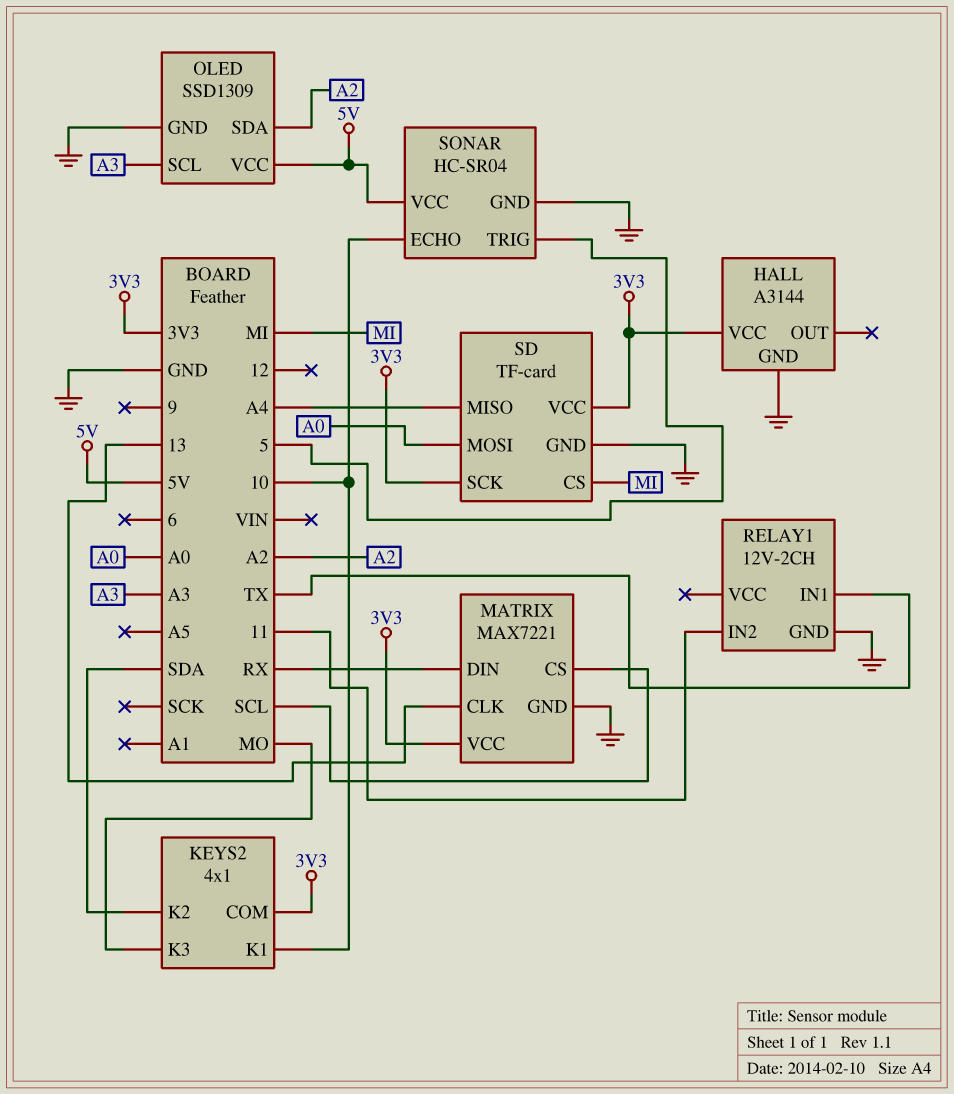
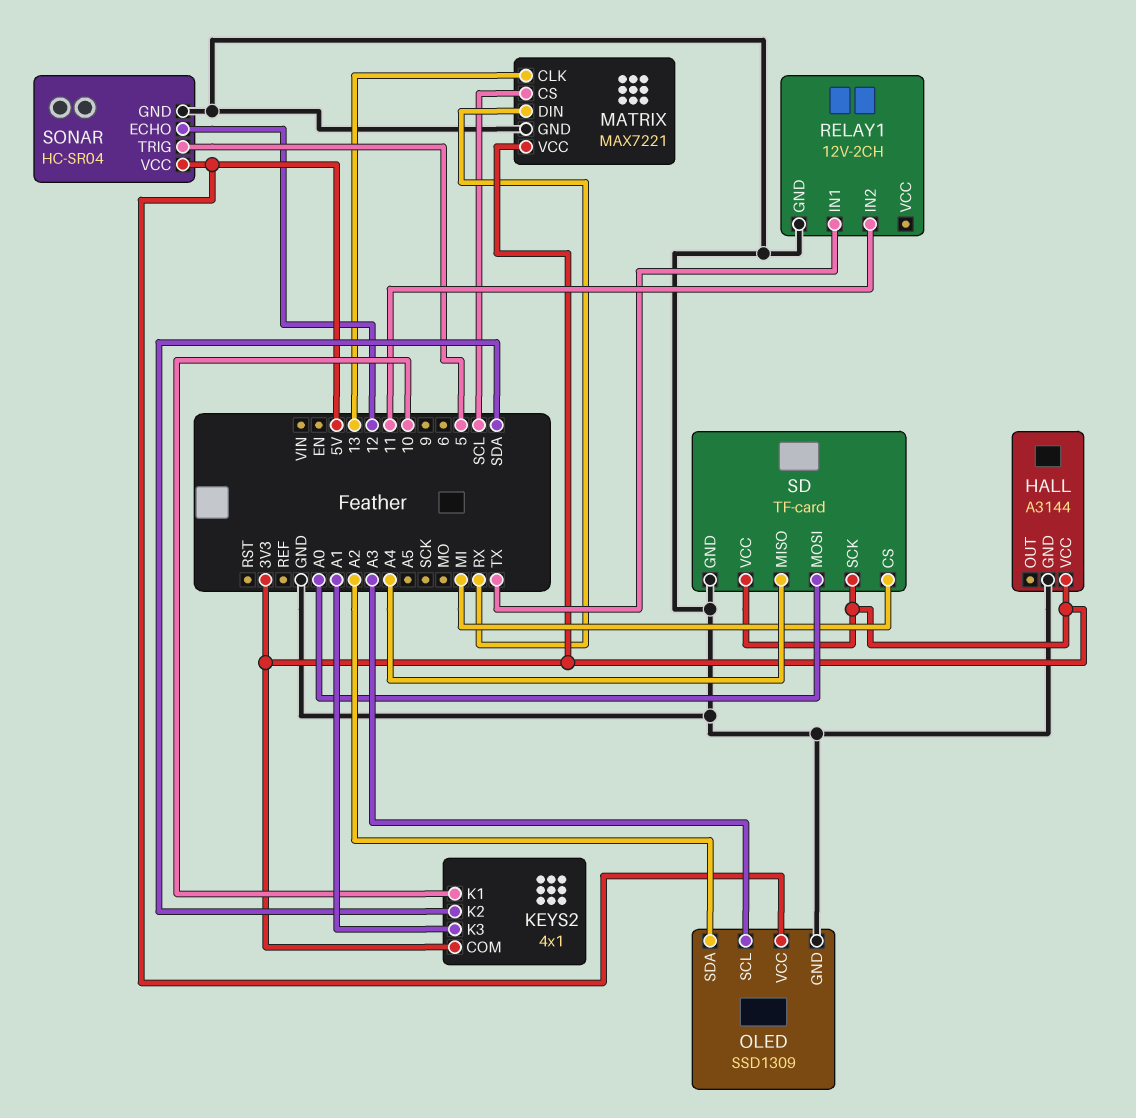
KEYS2 pin K3: MO -> A1
SONAR pin ECHO: 10 -> 12

